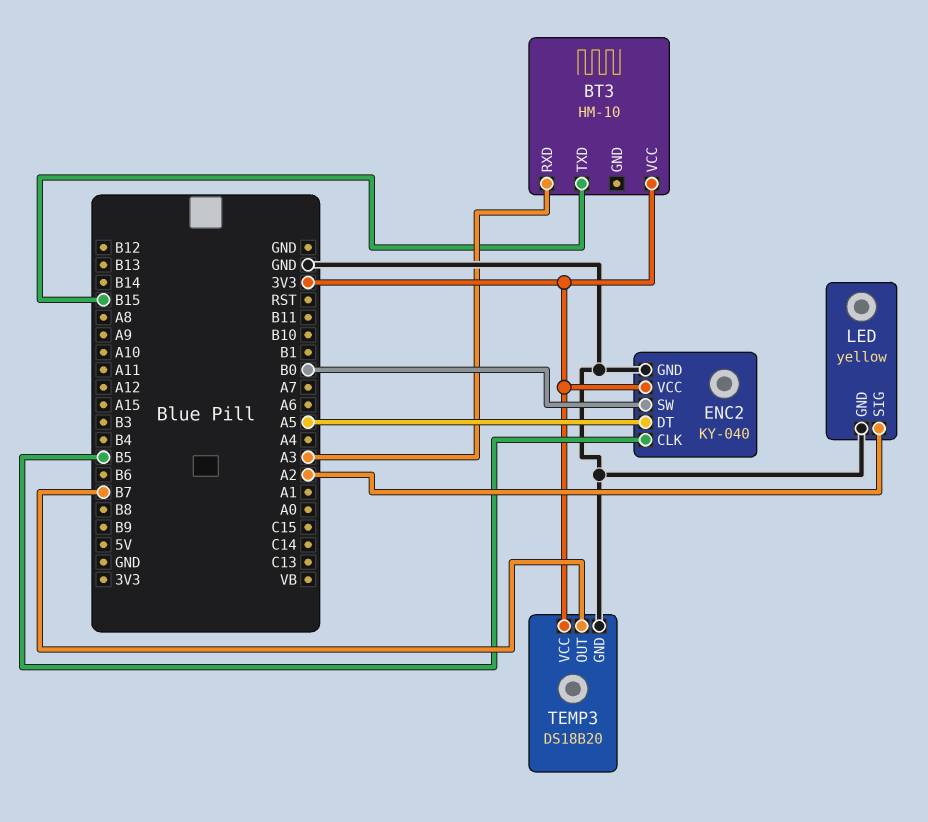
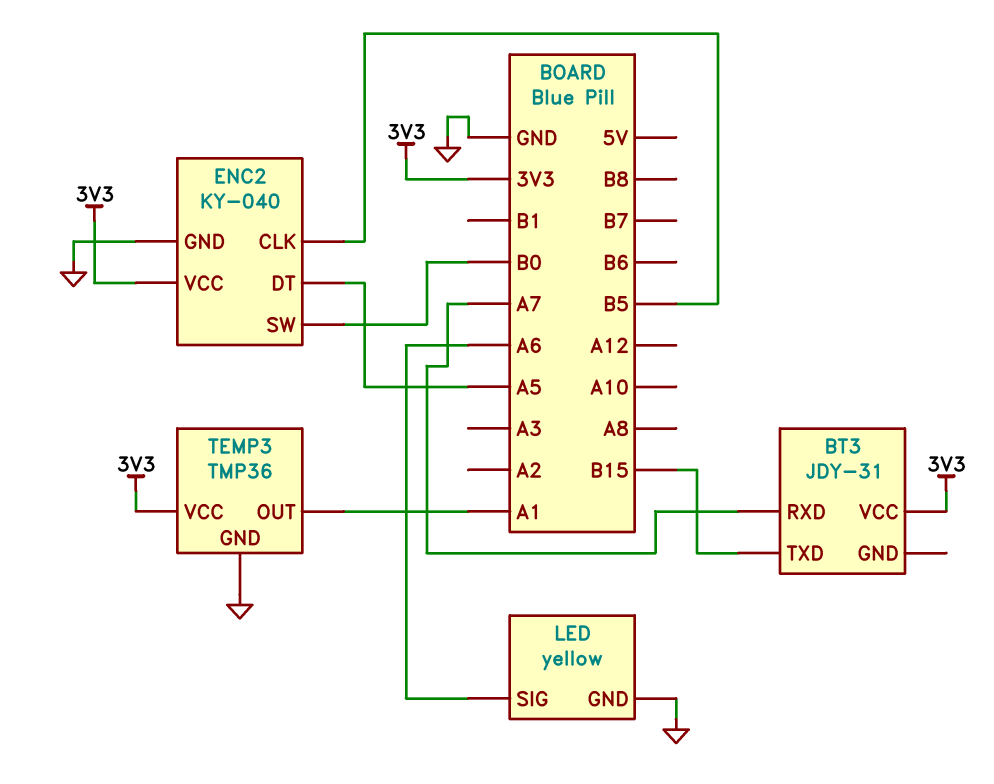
BT3: HM-10 -> JDY-31
BT3 pin RXD: A3 -> A7
LED pin SIG: A2 -> A6
TEMP3: DS18B20 -> TMP36
TEMP3 pin OUT: B7 -> A1

